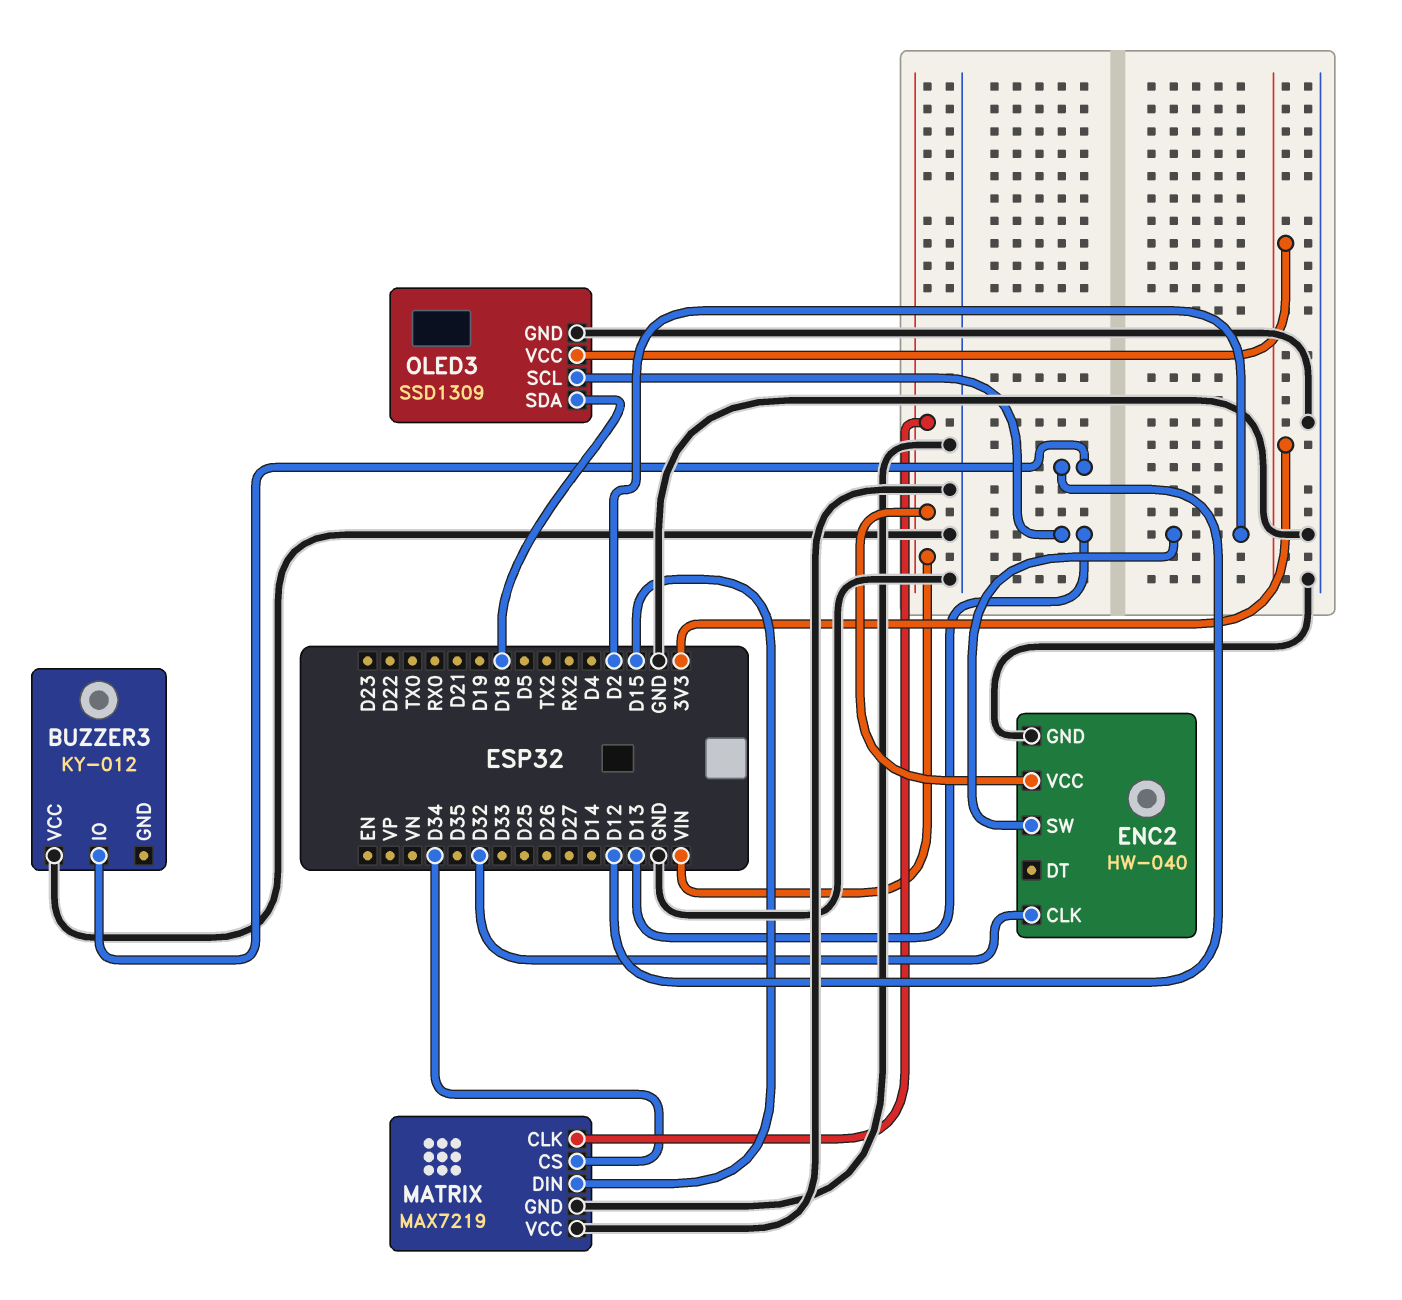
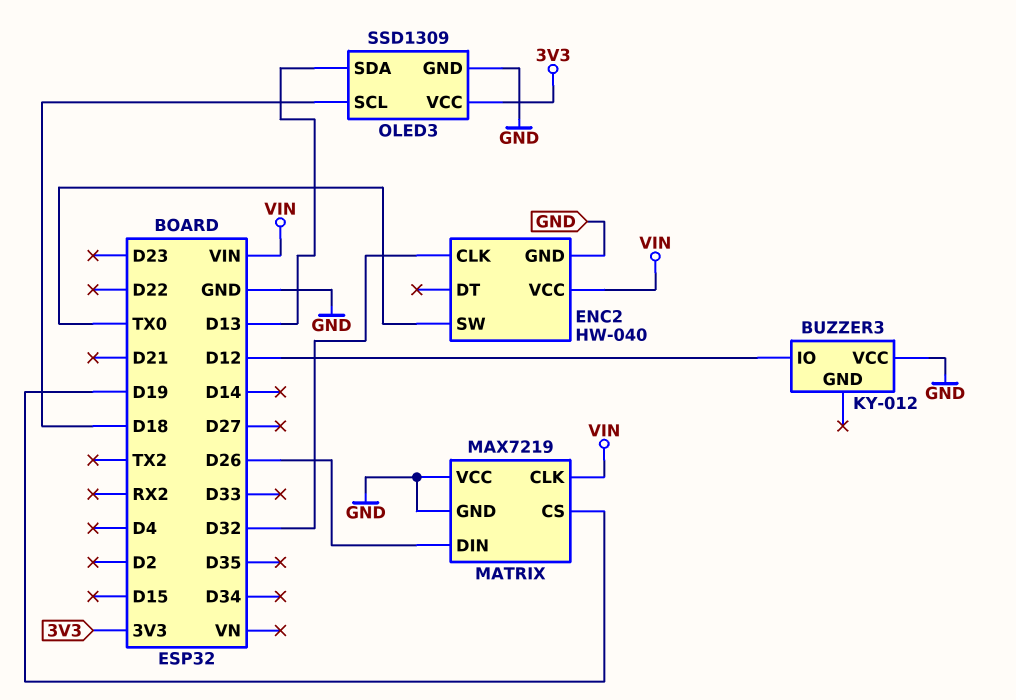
ENC2 pin SW: D2 -> TX0
MATRIX pin CS: D34 -> D19
MATRIX pin DIN: D15 -> D26
OLED3 pin SCL: D13 -> D18
OLED3 pin SDA: D18 -> D13

